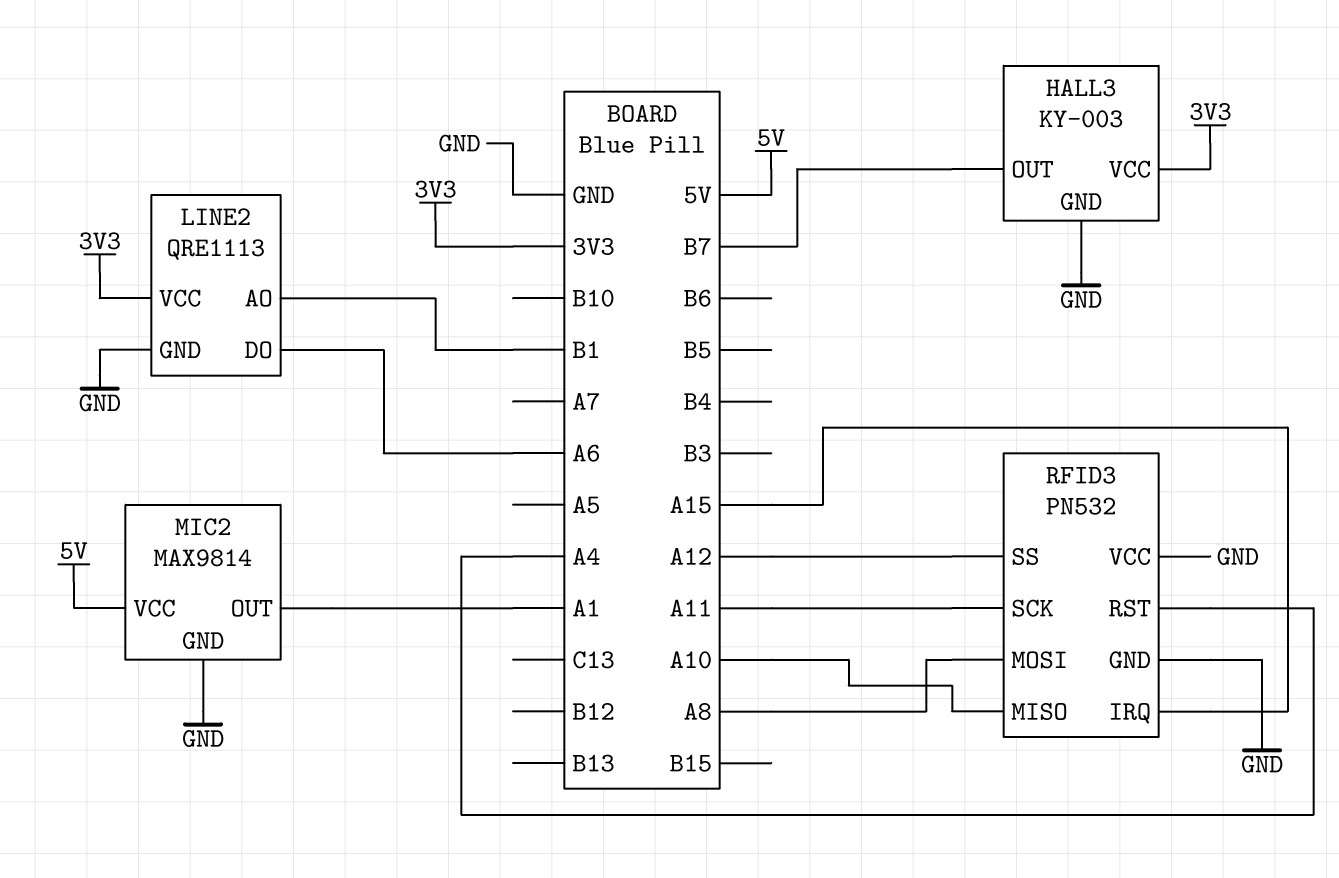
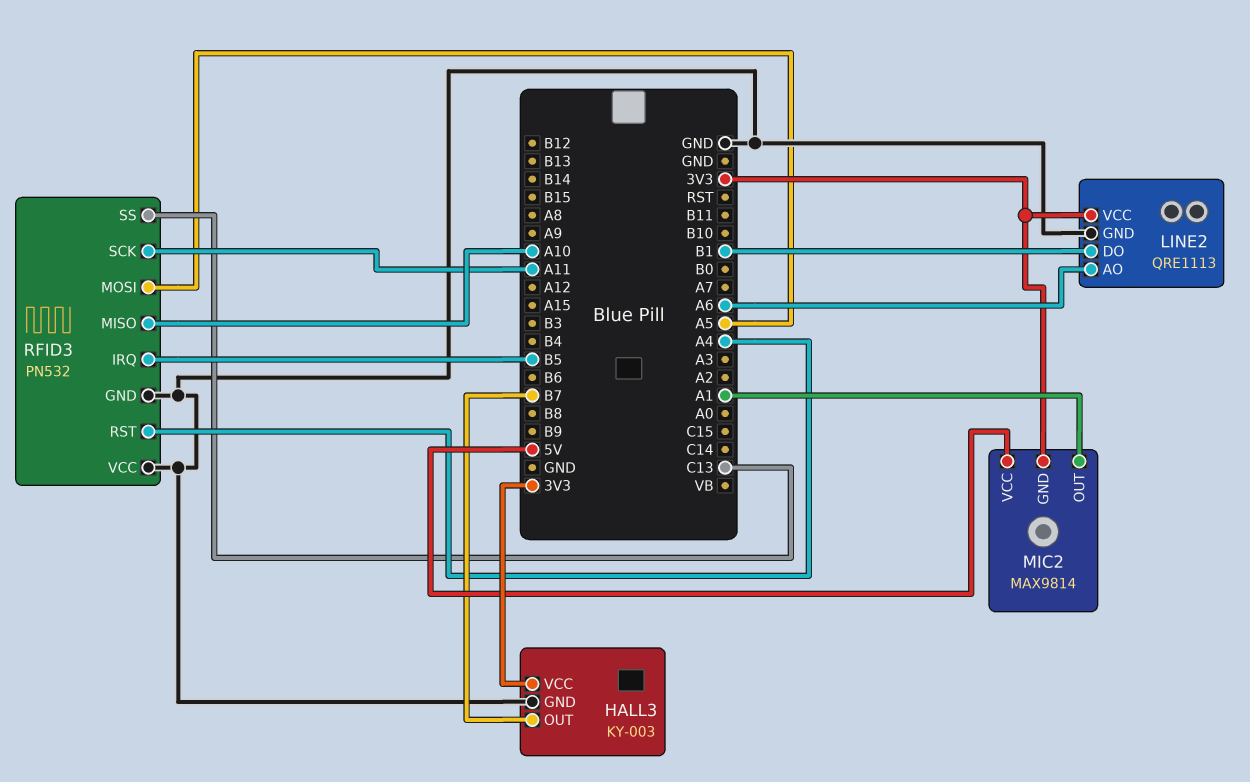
LINE2 pin AO: B1 -> A6
LINE2 pin DO: A6 -> B1
MIC2 pin GND: GND -> 3V3
RFID3 pin IRQ: A15 -> B5
RFID3 pin MOSI: A8 -> A5
RFID3 pin SS: A12 -> C13

